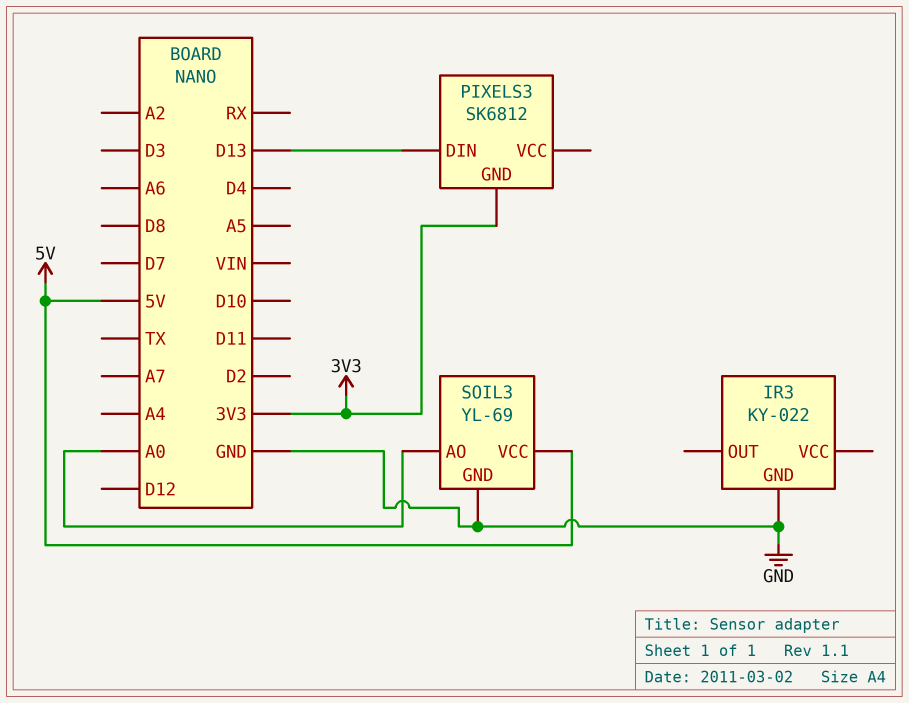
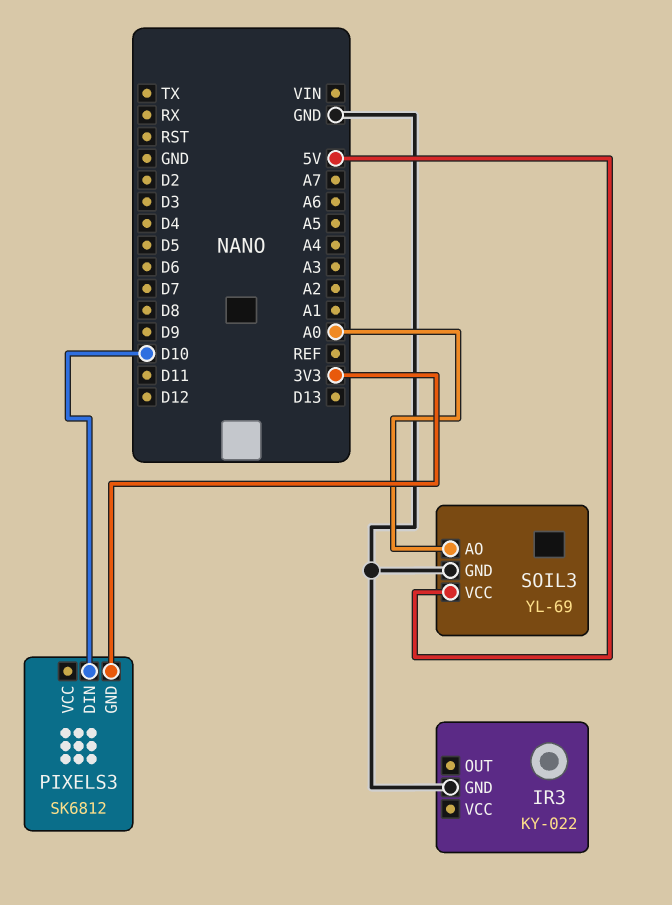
PIXELS3 pin DIN: D13 -> D10

